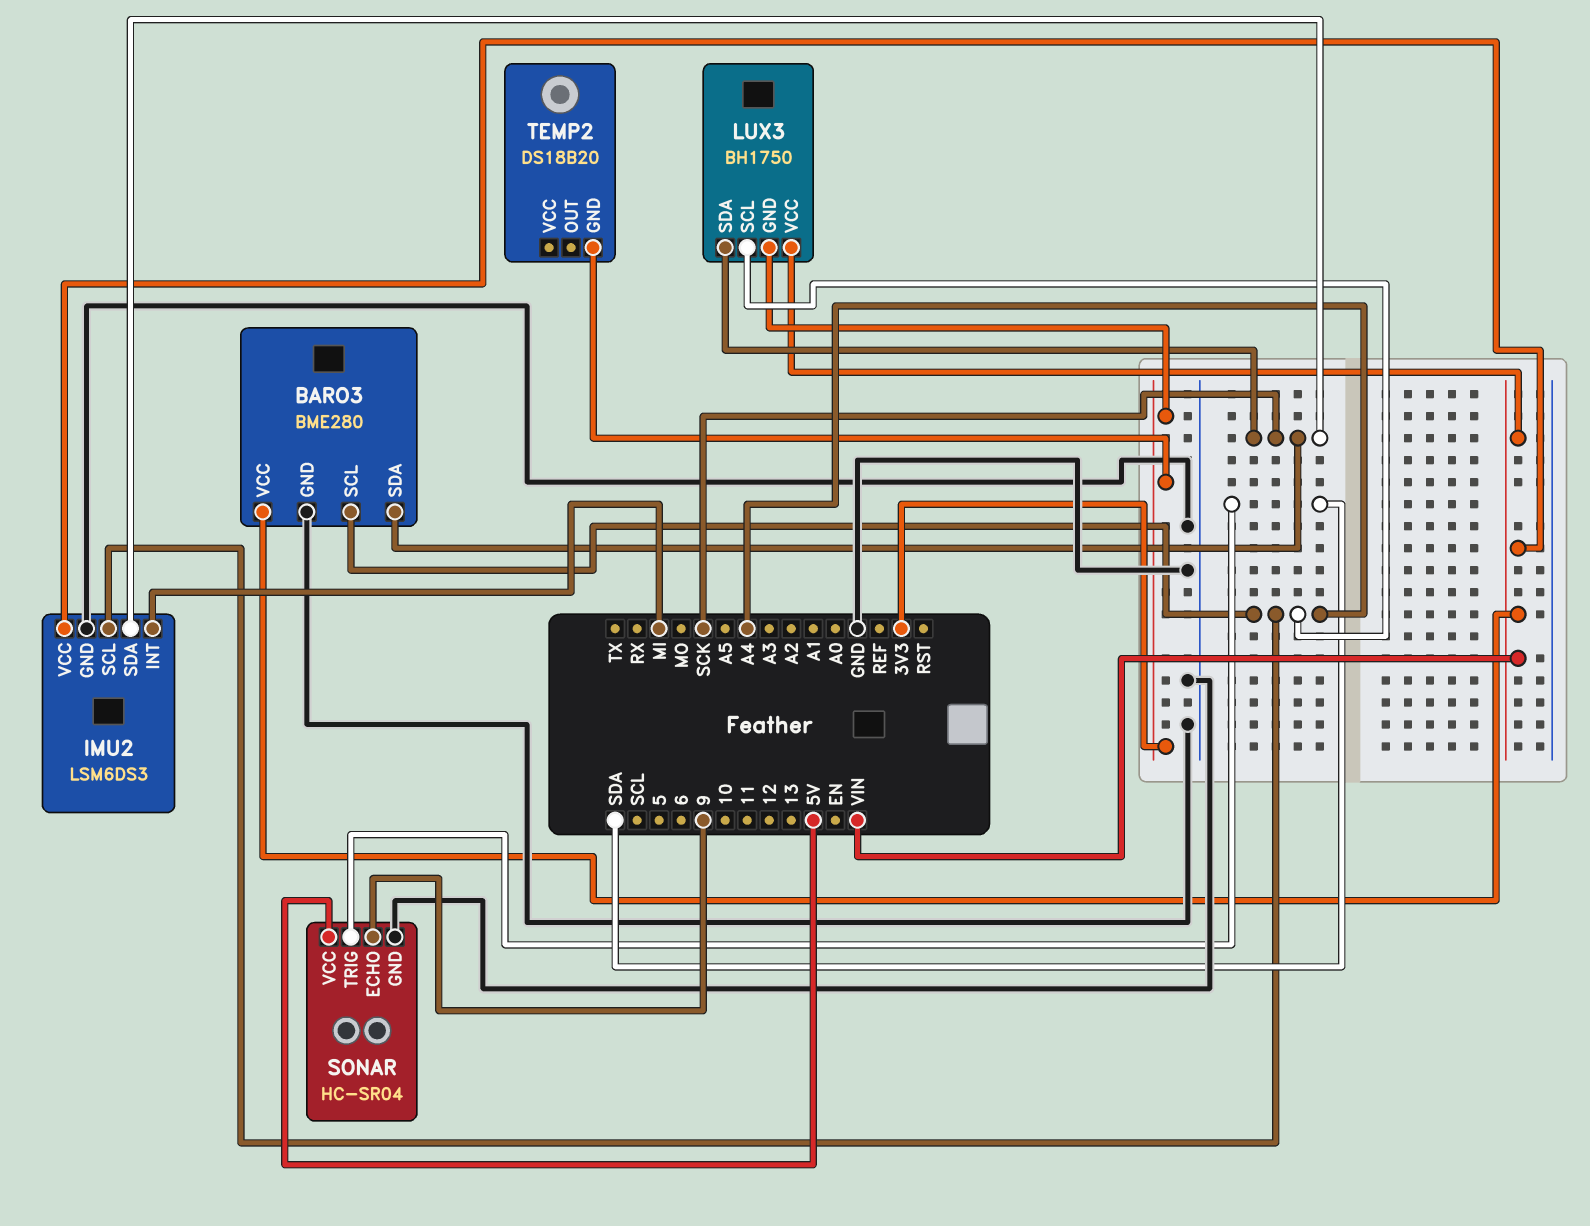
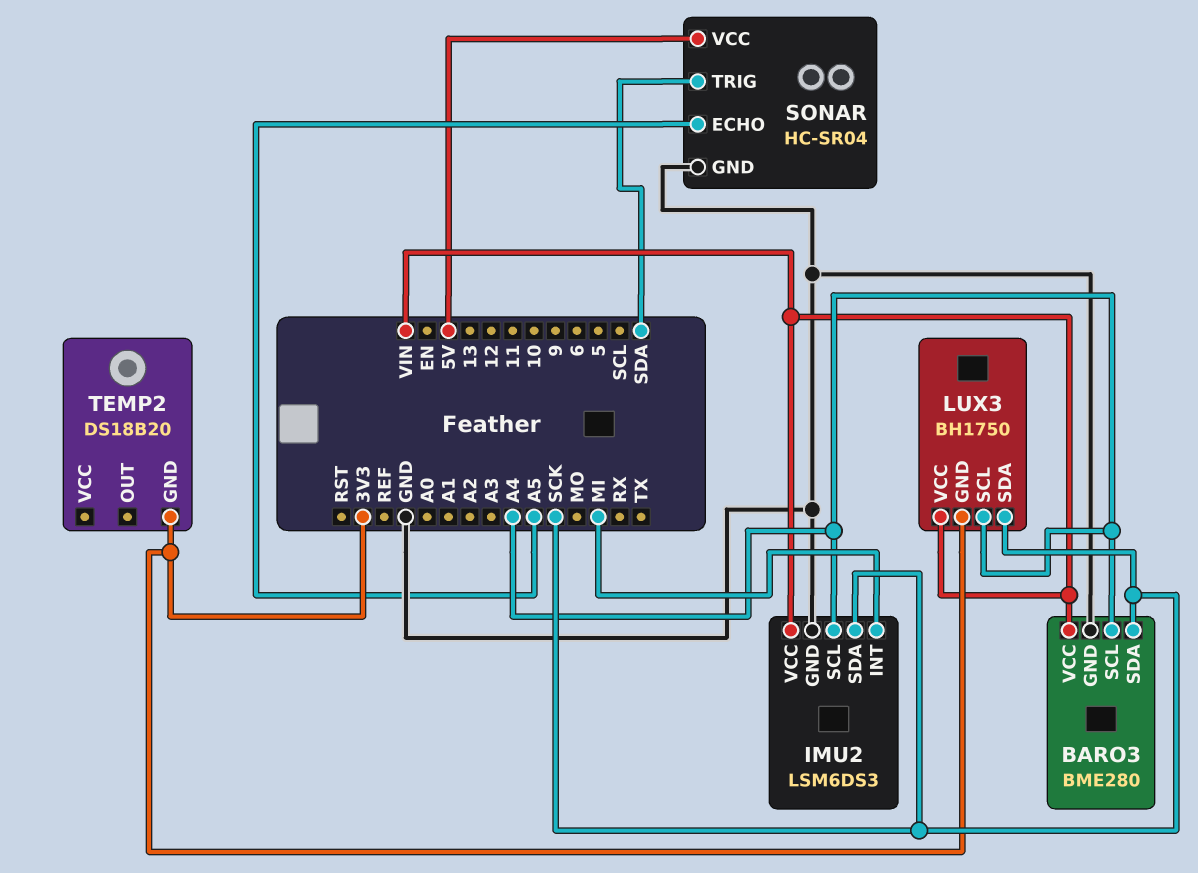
SONAR pin ECHO: 9 -> A5

